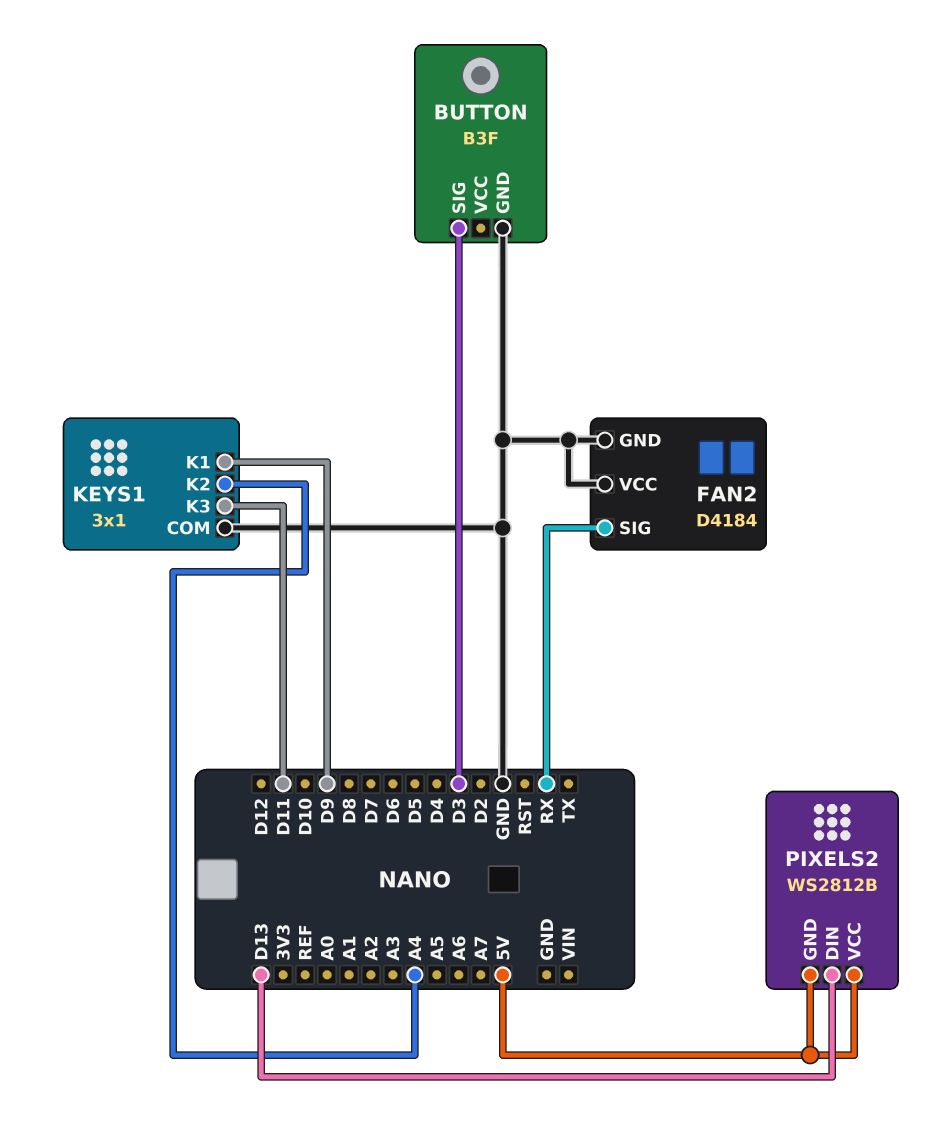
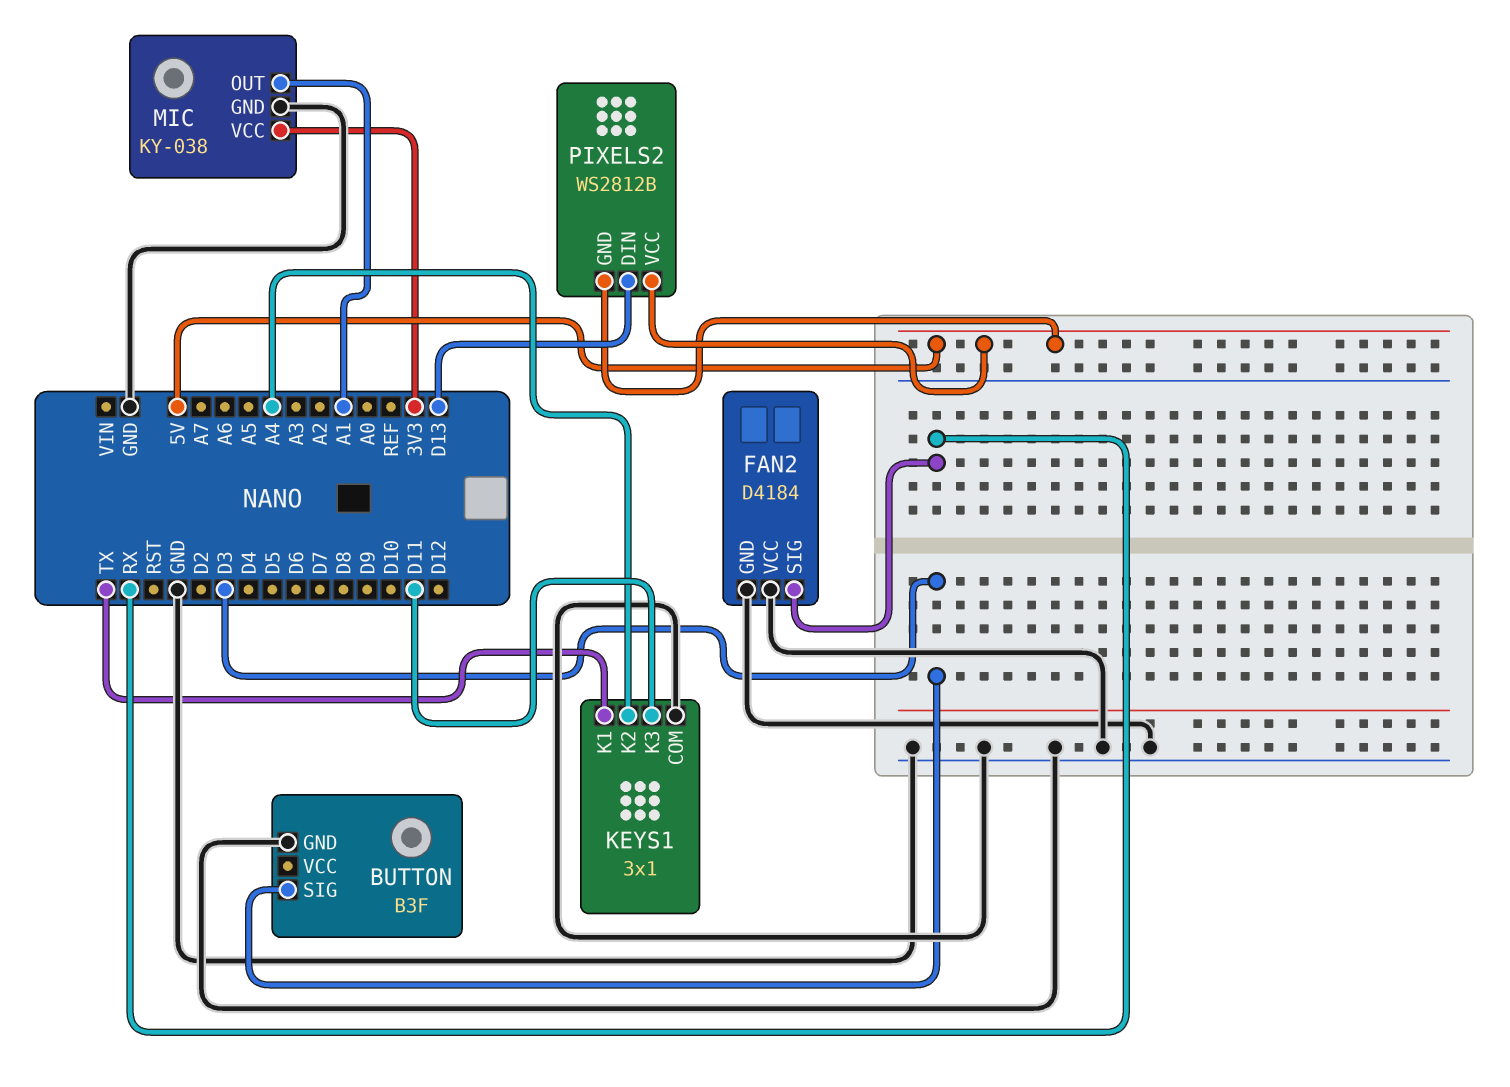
KEYS1 pin K1: D9 -> TX
MIC: none -> KY-038
MIC pin GND: none -> GND
MIC pin OUT: none -> A1
MIC pin VCC: none -> 3V3

